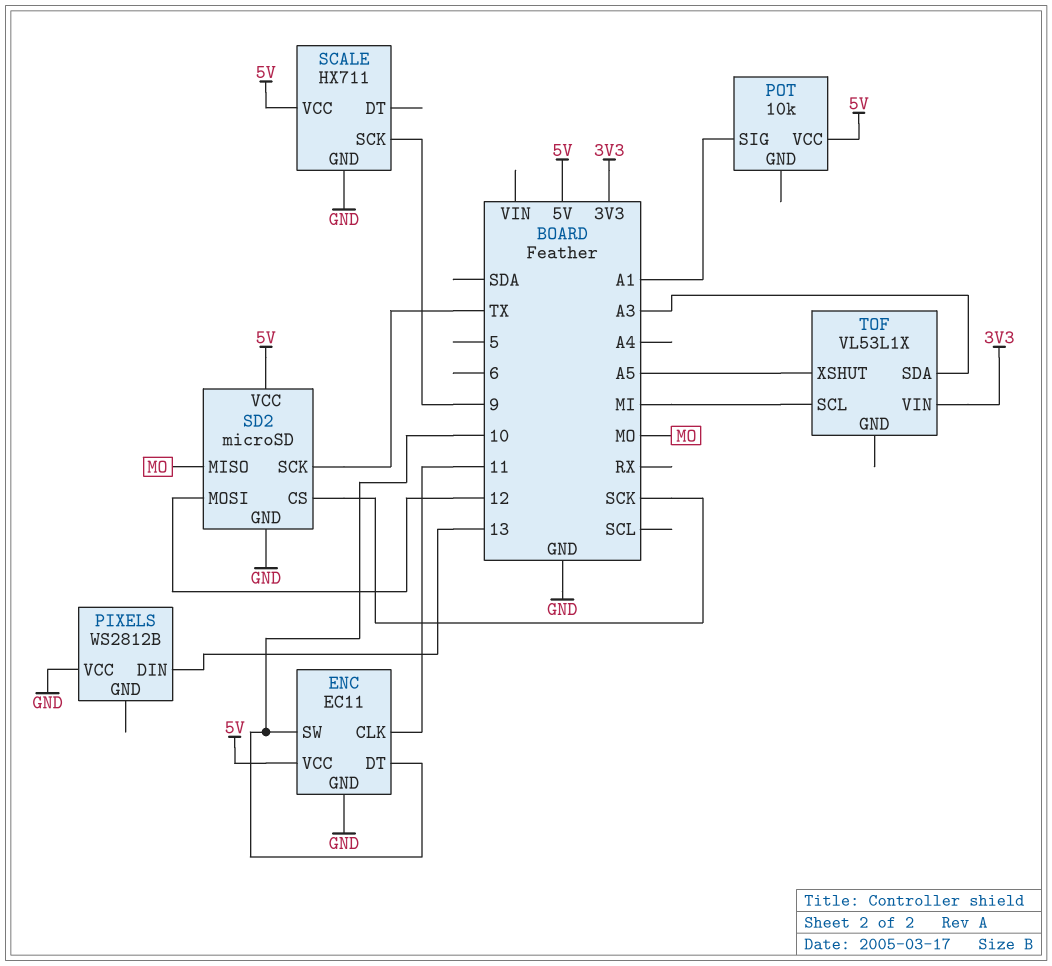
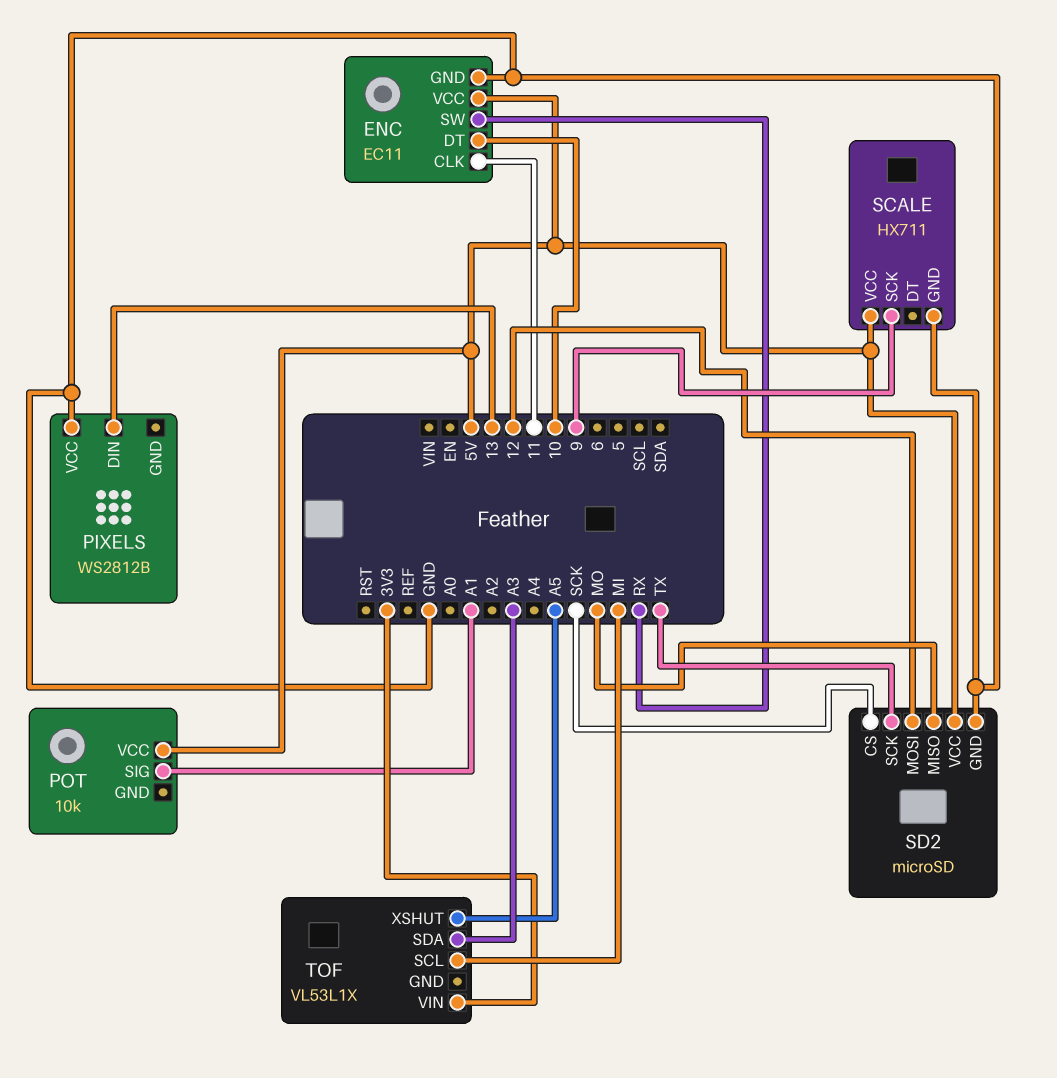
ENC pin SW: 10 -> RX

